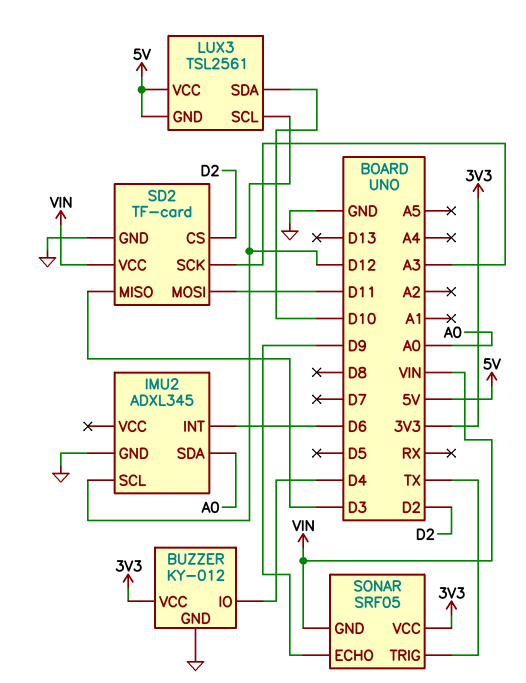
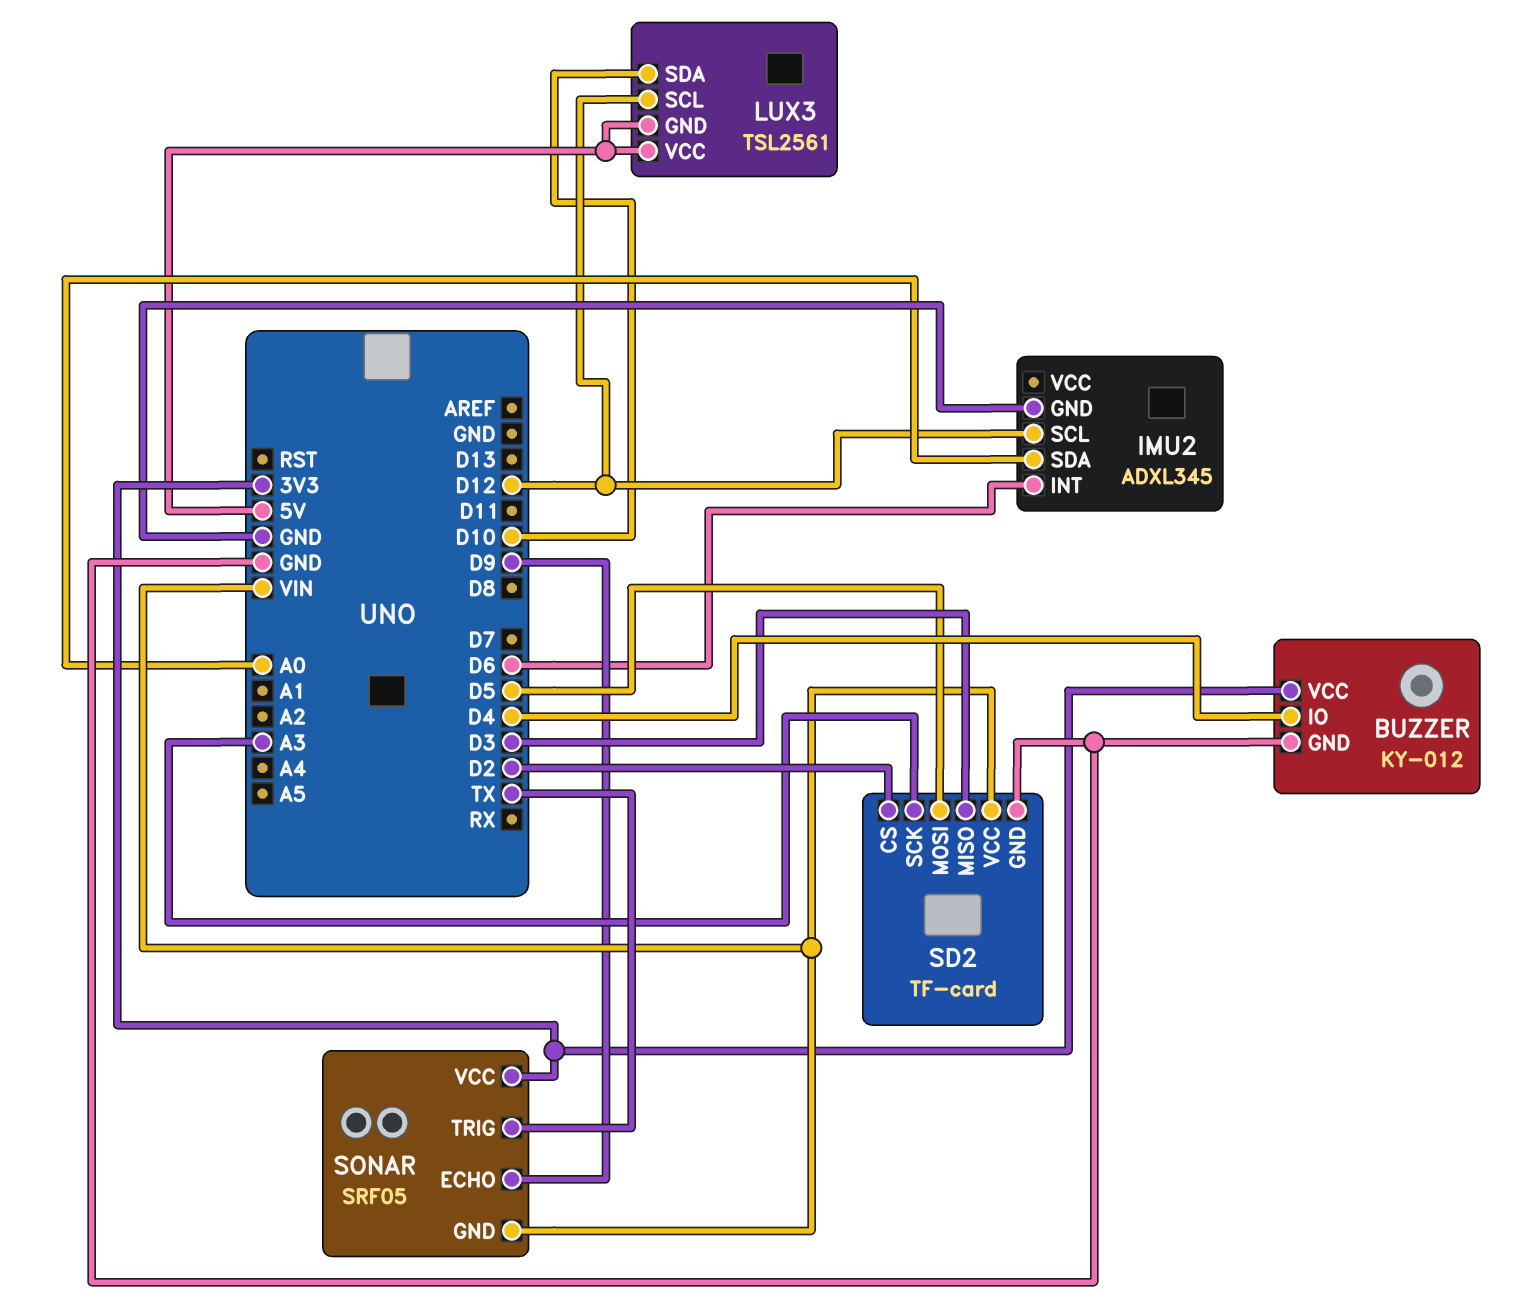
SD2 pin MOSI: D11 -> D5

